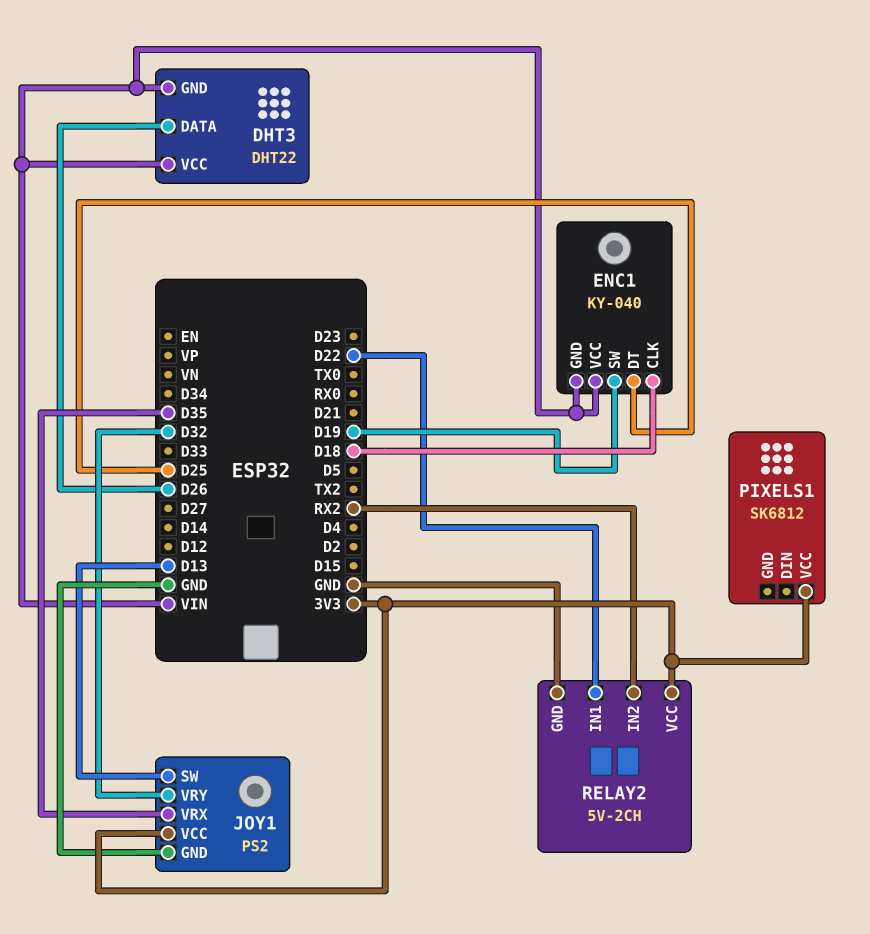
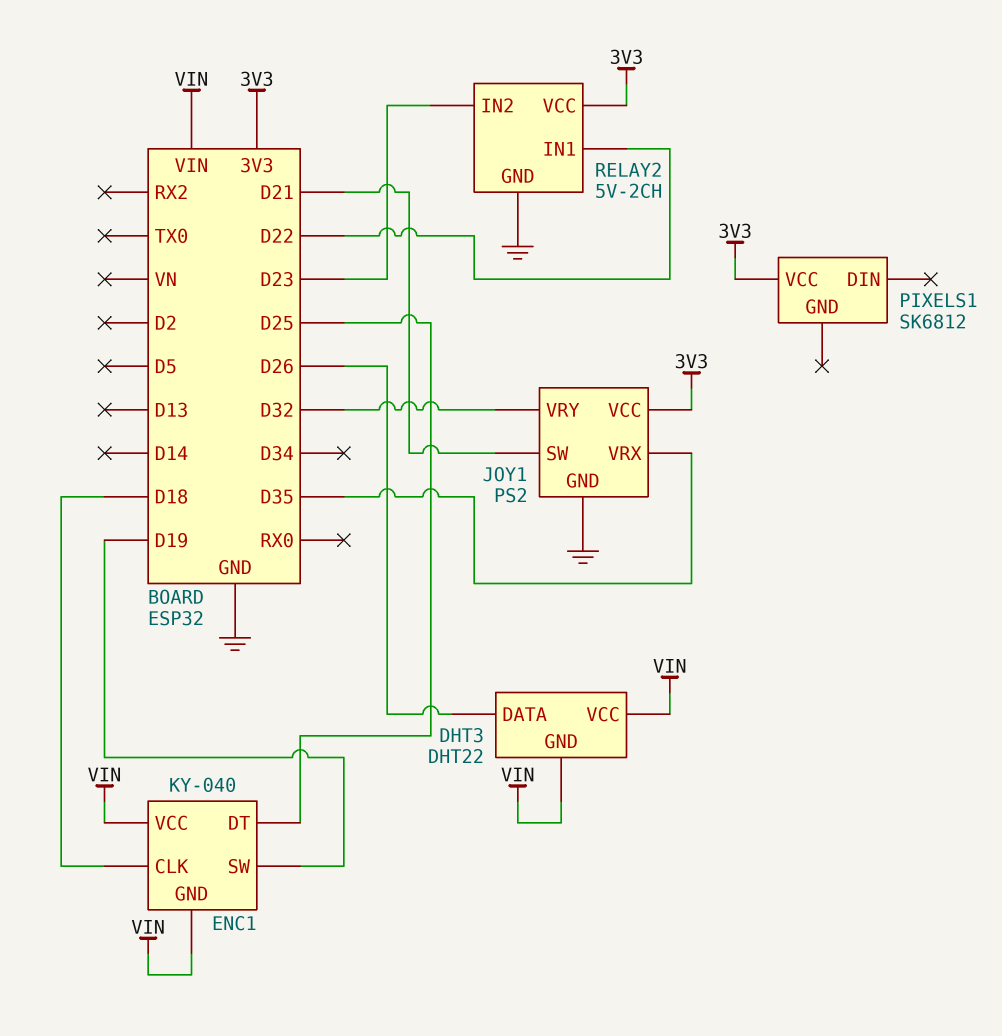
JOY1 pin SW: D13 -> D21
RELAY2 pin IN2: RX2 -> D23

